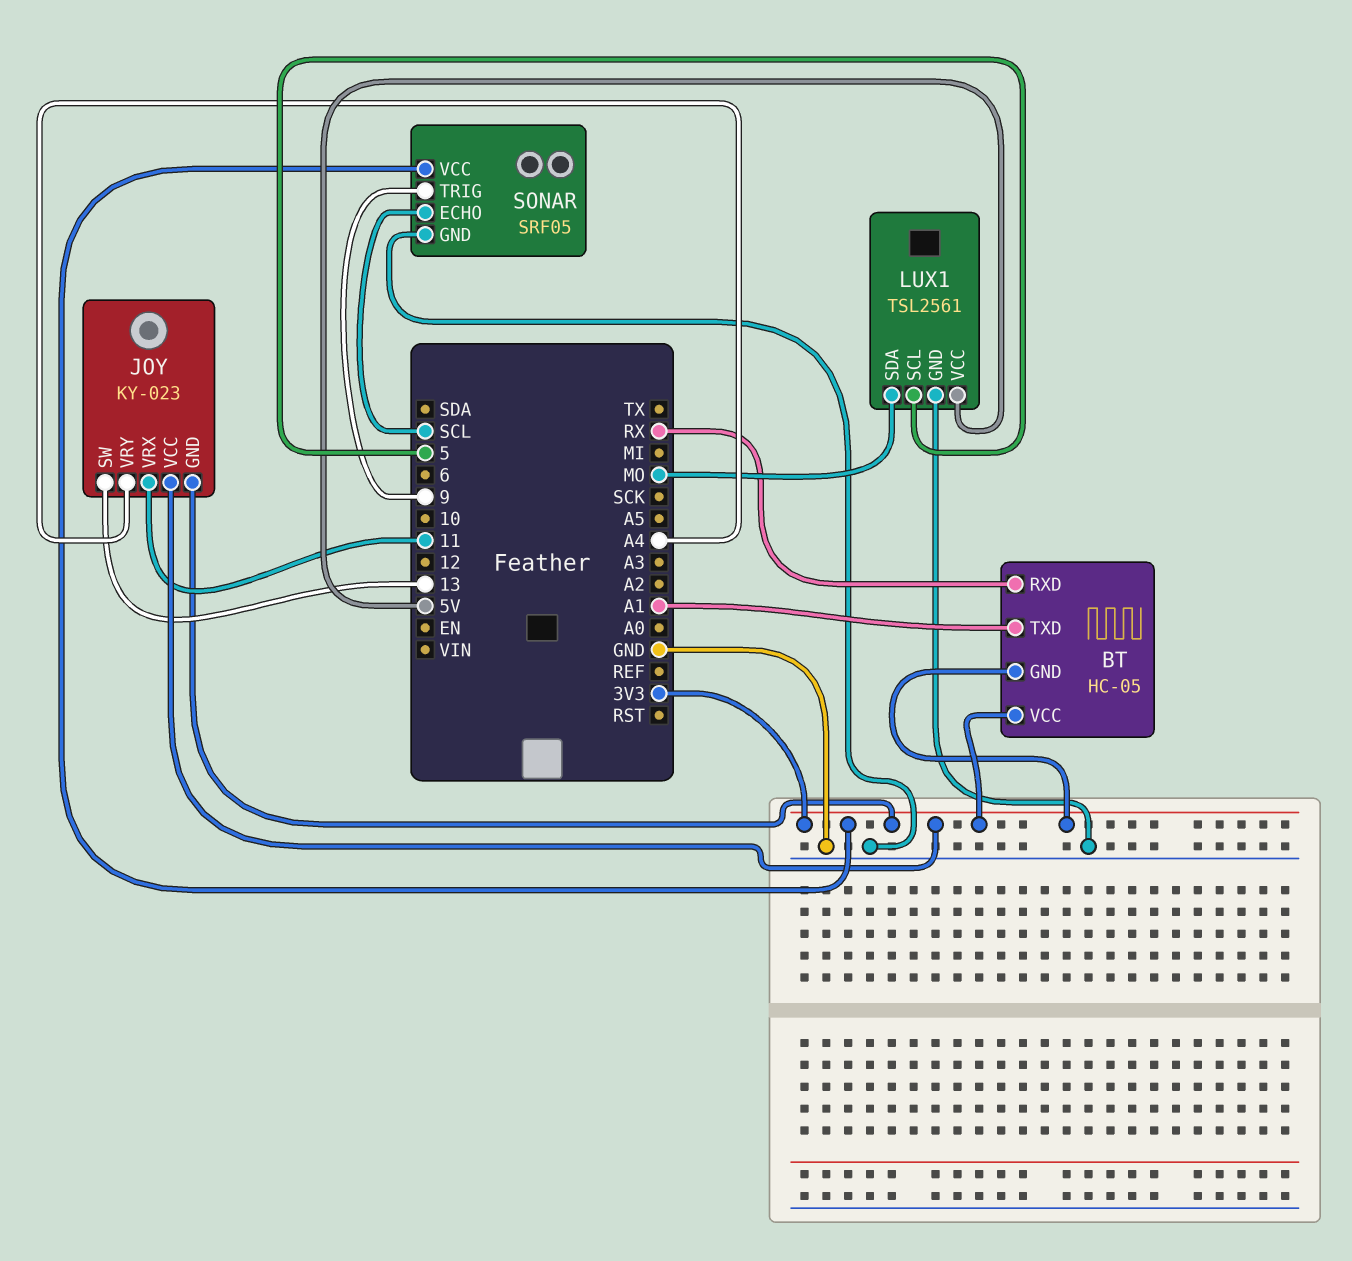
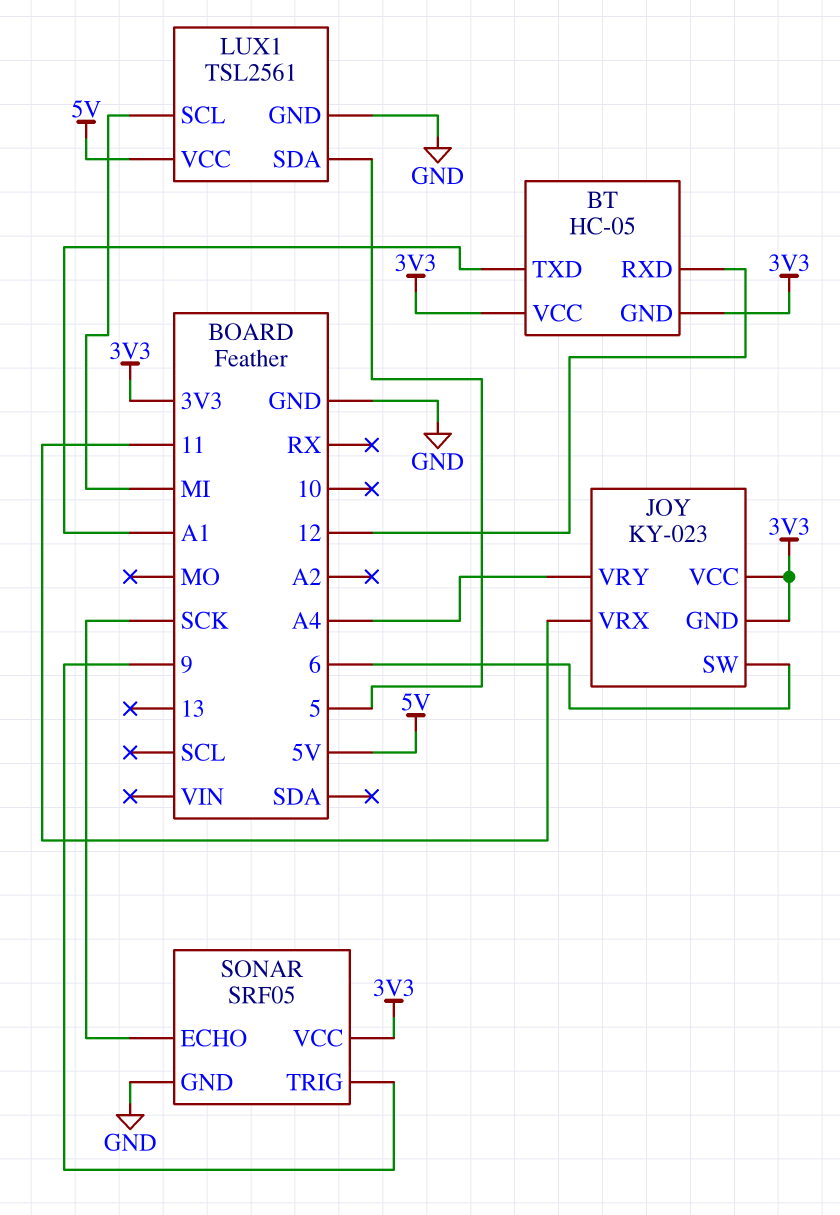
BT pin RXD: RX -> 12
JOY pin SW: 13 -> 6
LUX1 pin SCL: 5 -> MI
LUX1 pin SDA: MO -> 5
SONAR pin ECHO: SCL -> SCK

